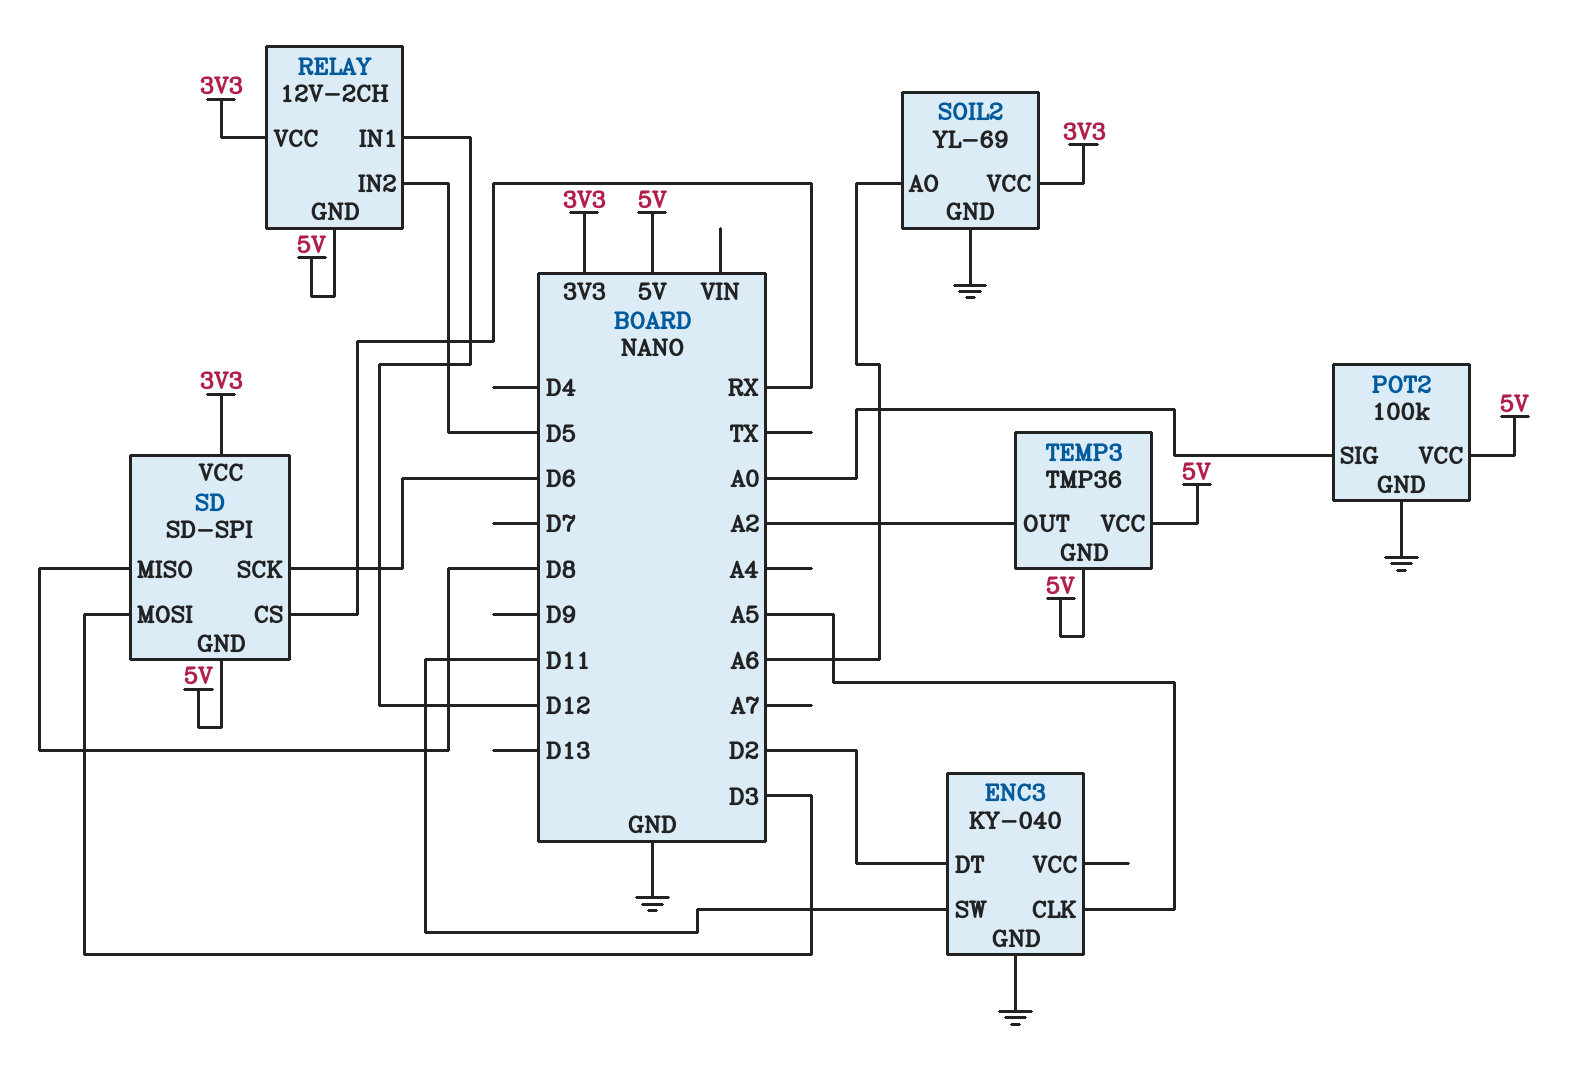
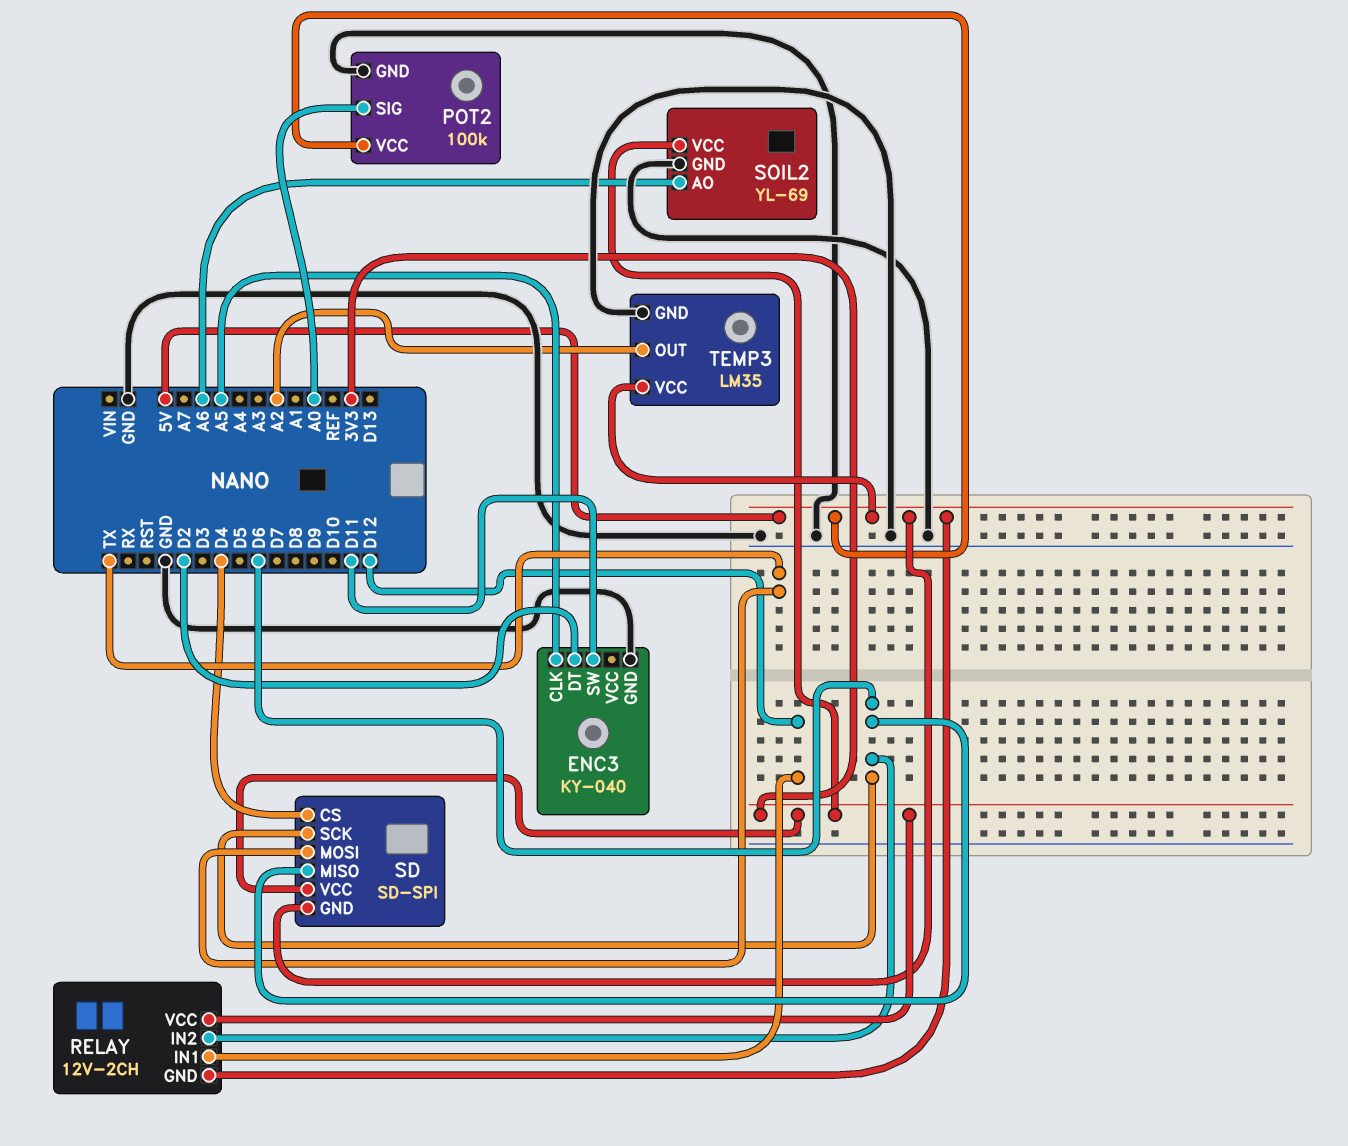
RELAY pin IN2: D5 -> D6
SD pin CS: RX -> D4
SD pin MISO: D8 -> D6
SD pin MOSI: D3 -> TX
TEMP3: TMP36 -> LM35
TEMP3 pin GND: 5V -> GND

